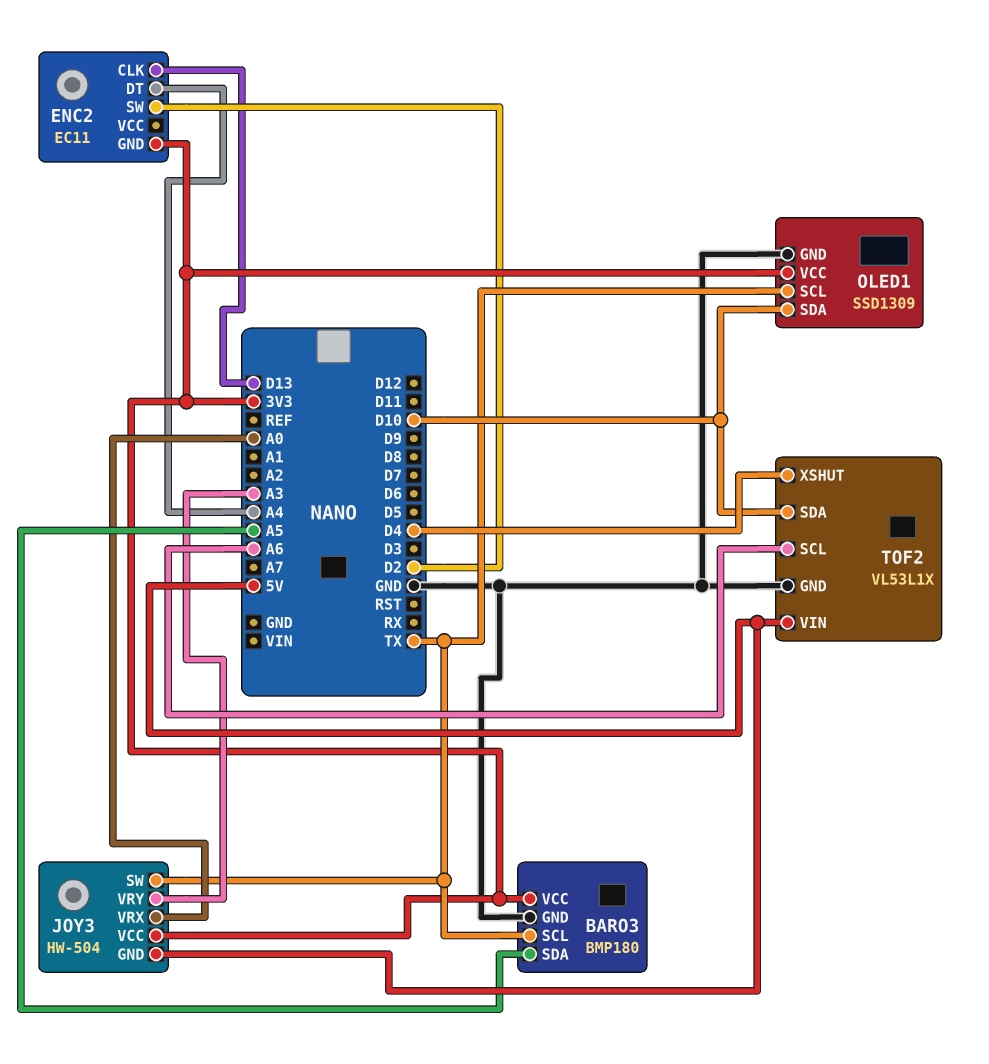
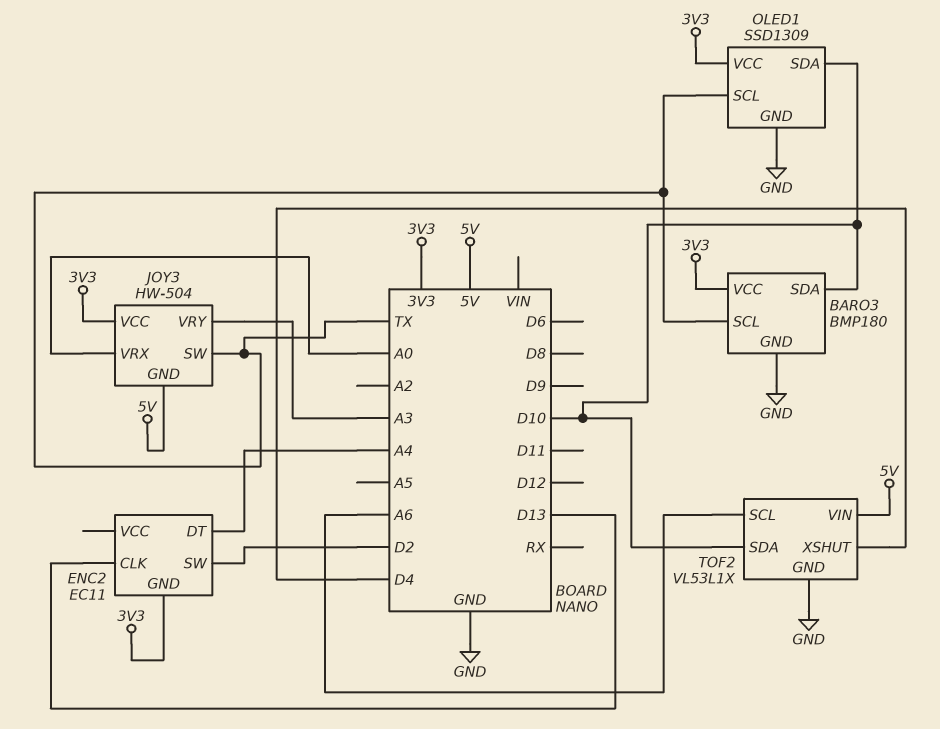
BARO3 pin SDA: A5 -> D10

